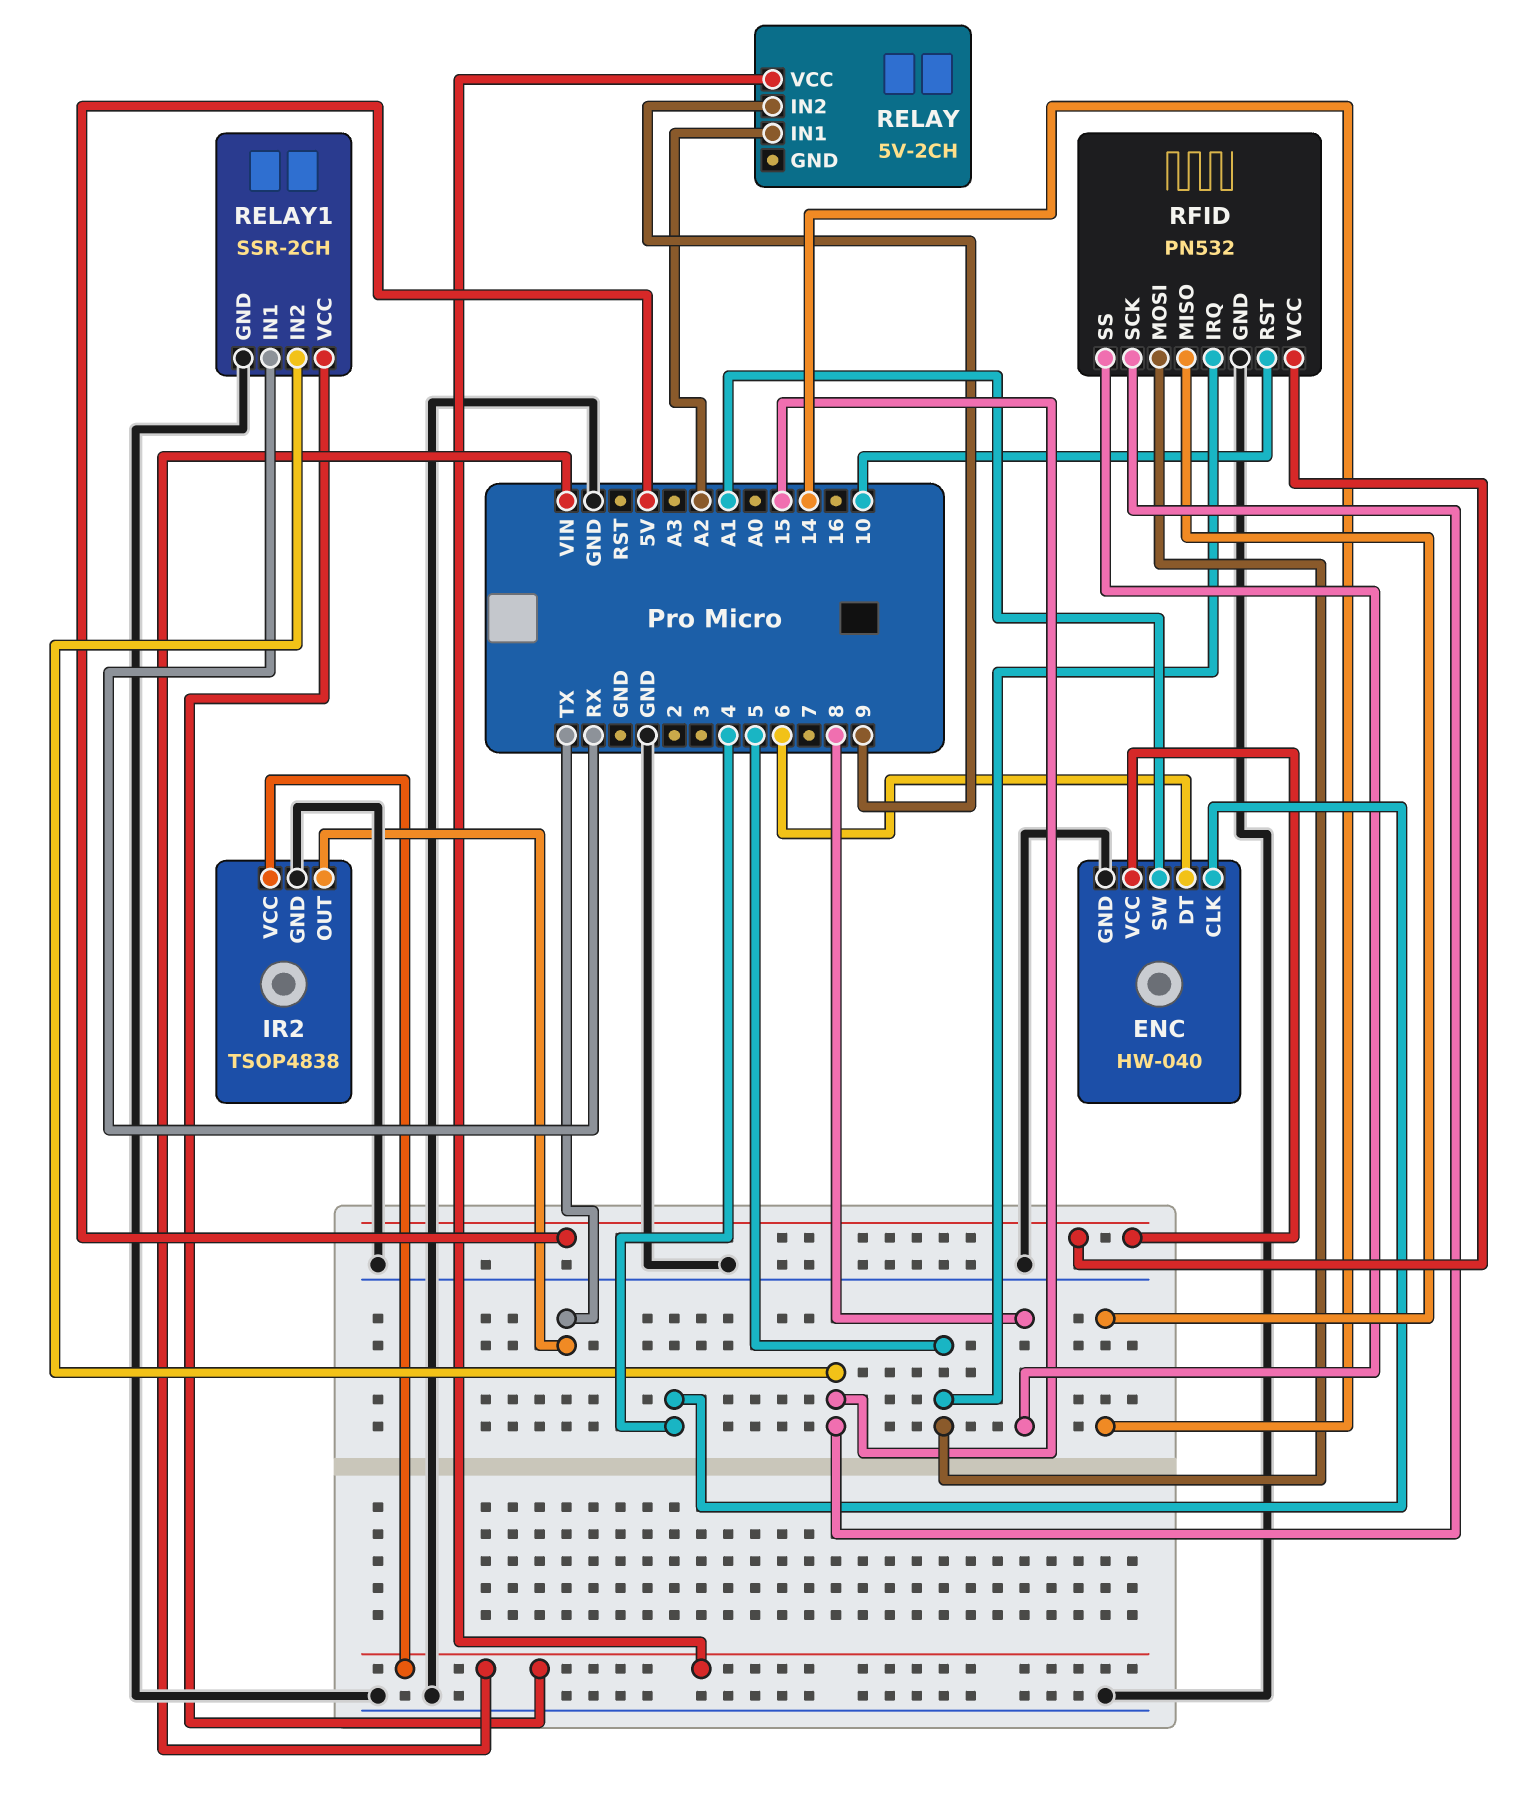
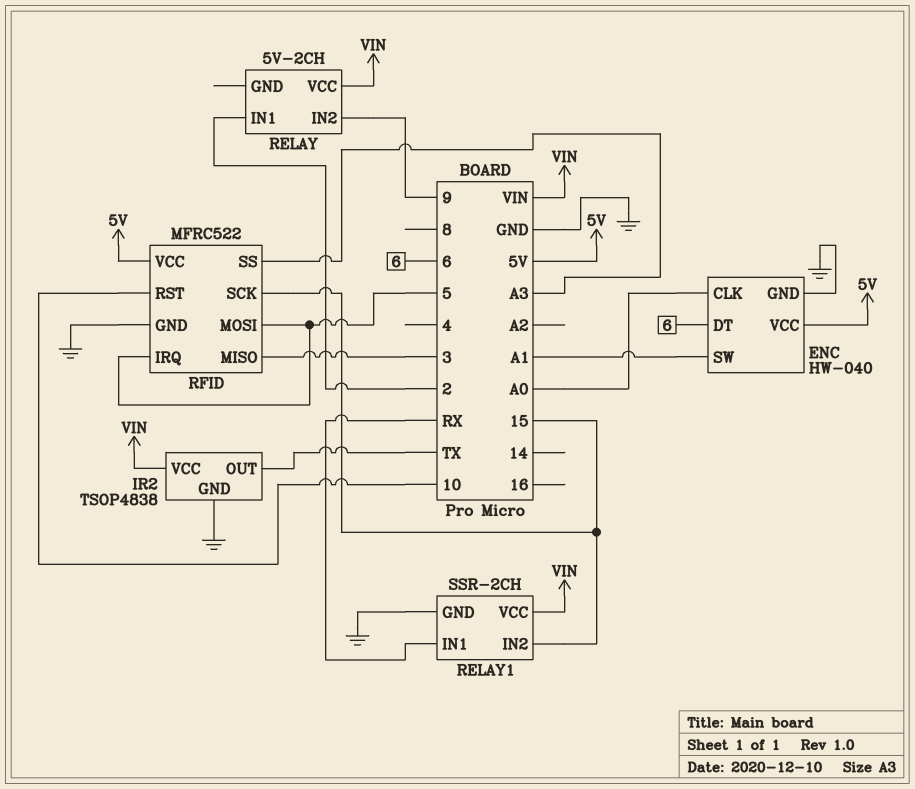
ENC pin CLK: 4 -> A0
RELAY pin IN1: A2 -> 2
RFID: PN532 -> MFRC522
RFID pin MISO: 14 -> 3
RFID pin SS: 8 -> A3

